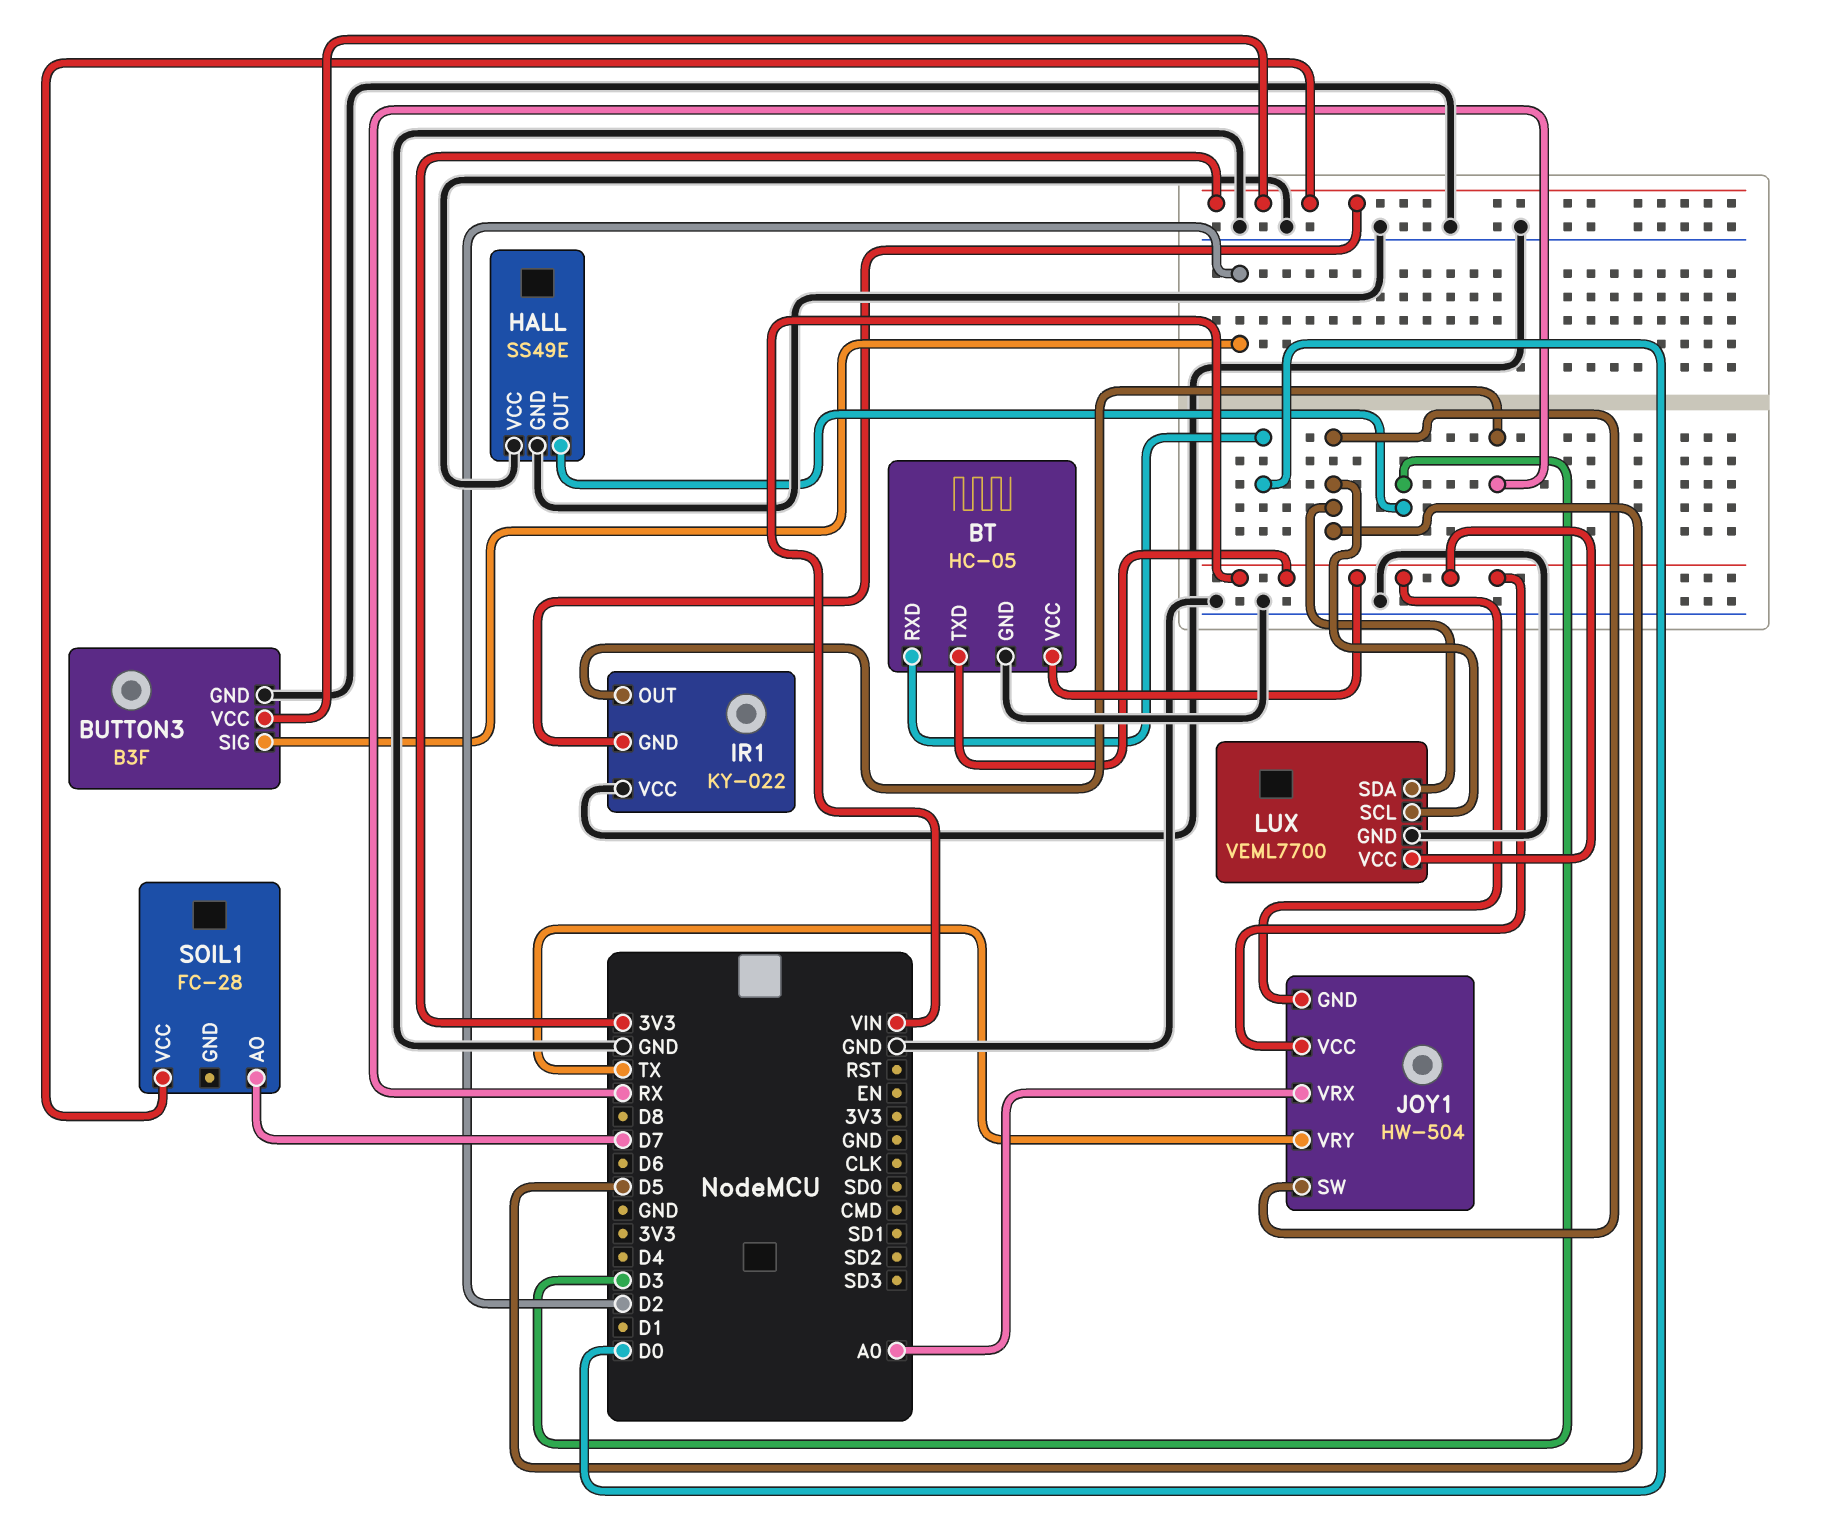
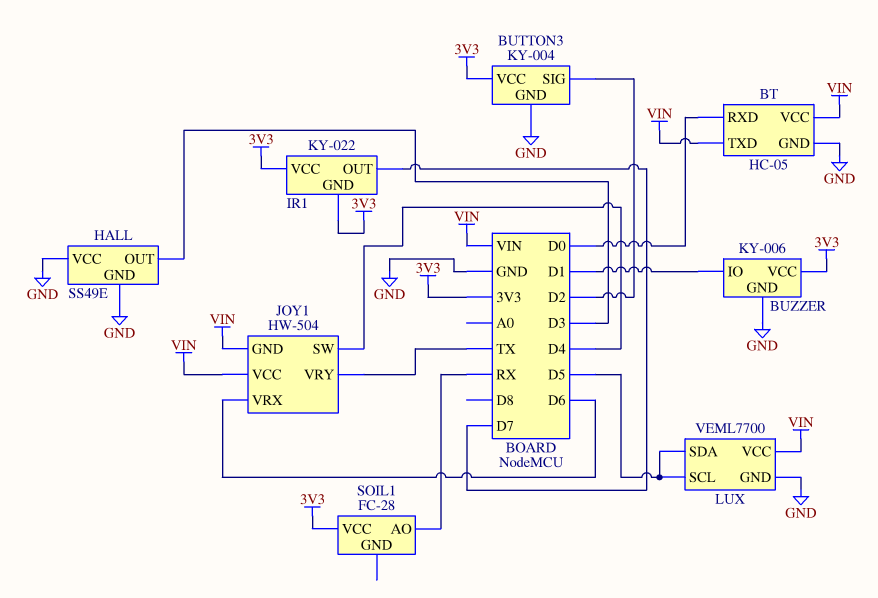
BUTTON3: B3F -> KY-004
BUZZER: none -> KY-006
BUZZER pin GND: none -> GND
BUZZER pin IO: none -> D1
BUZZER pin VCC: none -> 3V3
IR1 pin OUT: RX -> D7
IR1 pin VCC: GND -> 3V3
JOY1 pin SW: D5 -> D4
JOY1 pin VRX: A0 -> D6
SOIL1 pin AO: D7 -> RX

